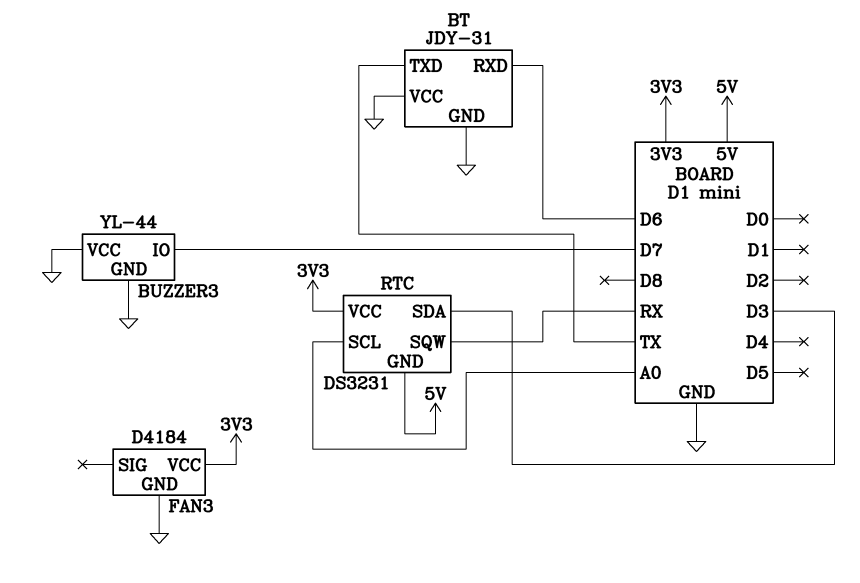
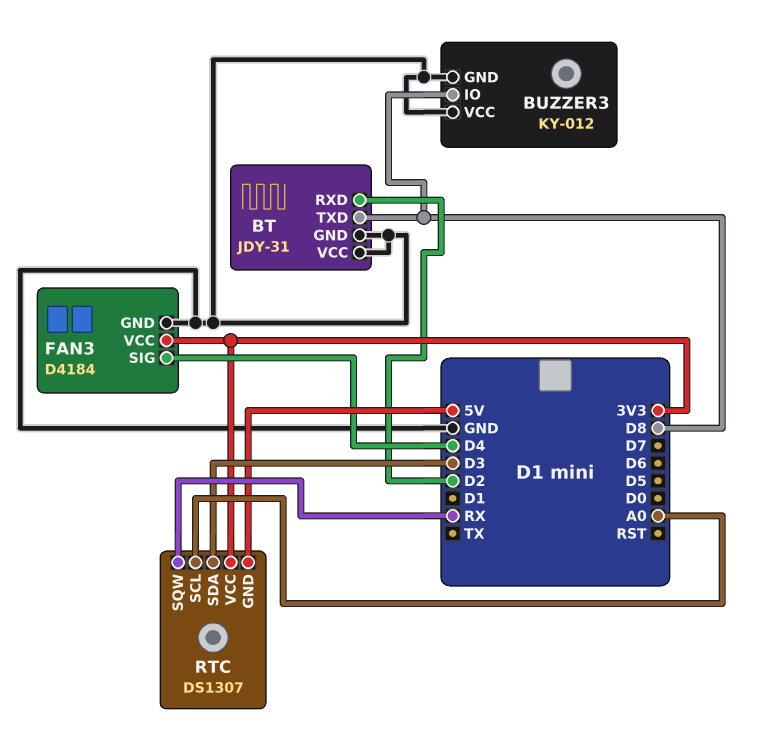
BT pin RXD: D6 -> D2
BT pin TXD: TX -> D8
BUZZER3: YL-44 -> KY-012
BUZZER3 pin IO: D7 -> D8
FAN3 pin SIG: none -> D4
RTC: DS3231 -> DS1307

